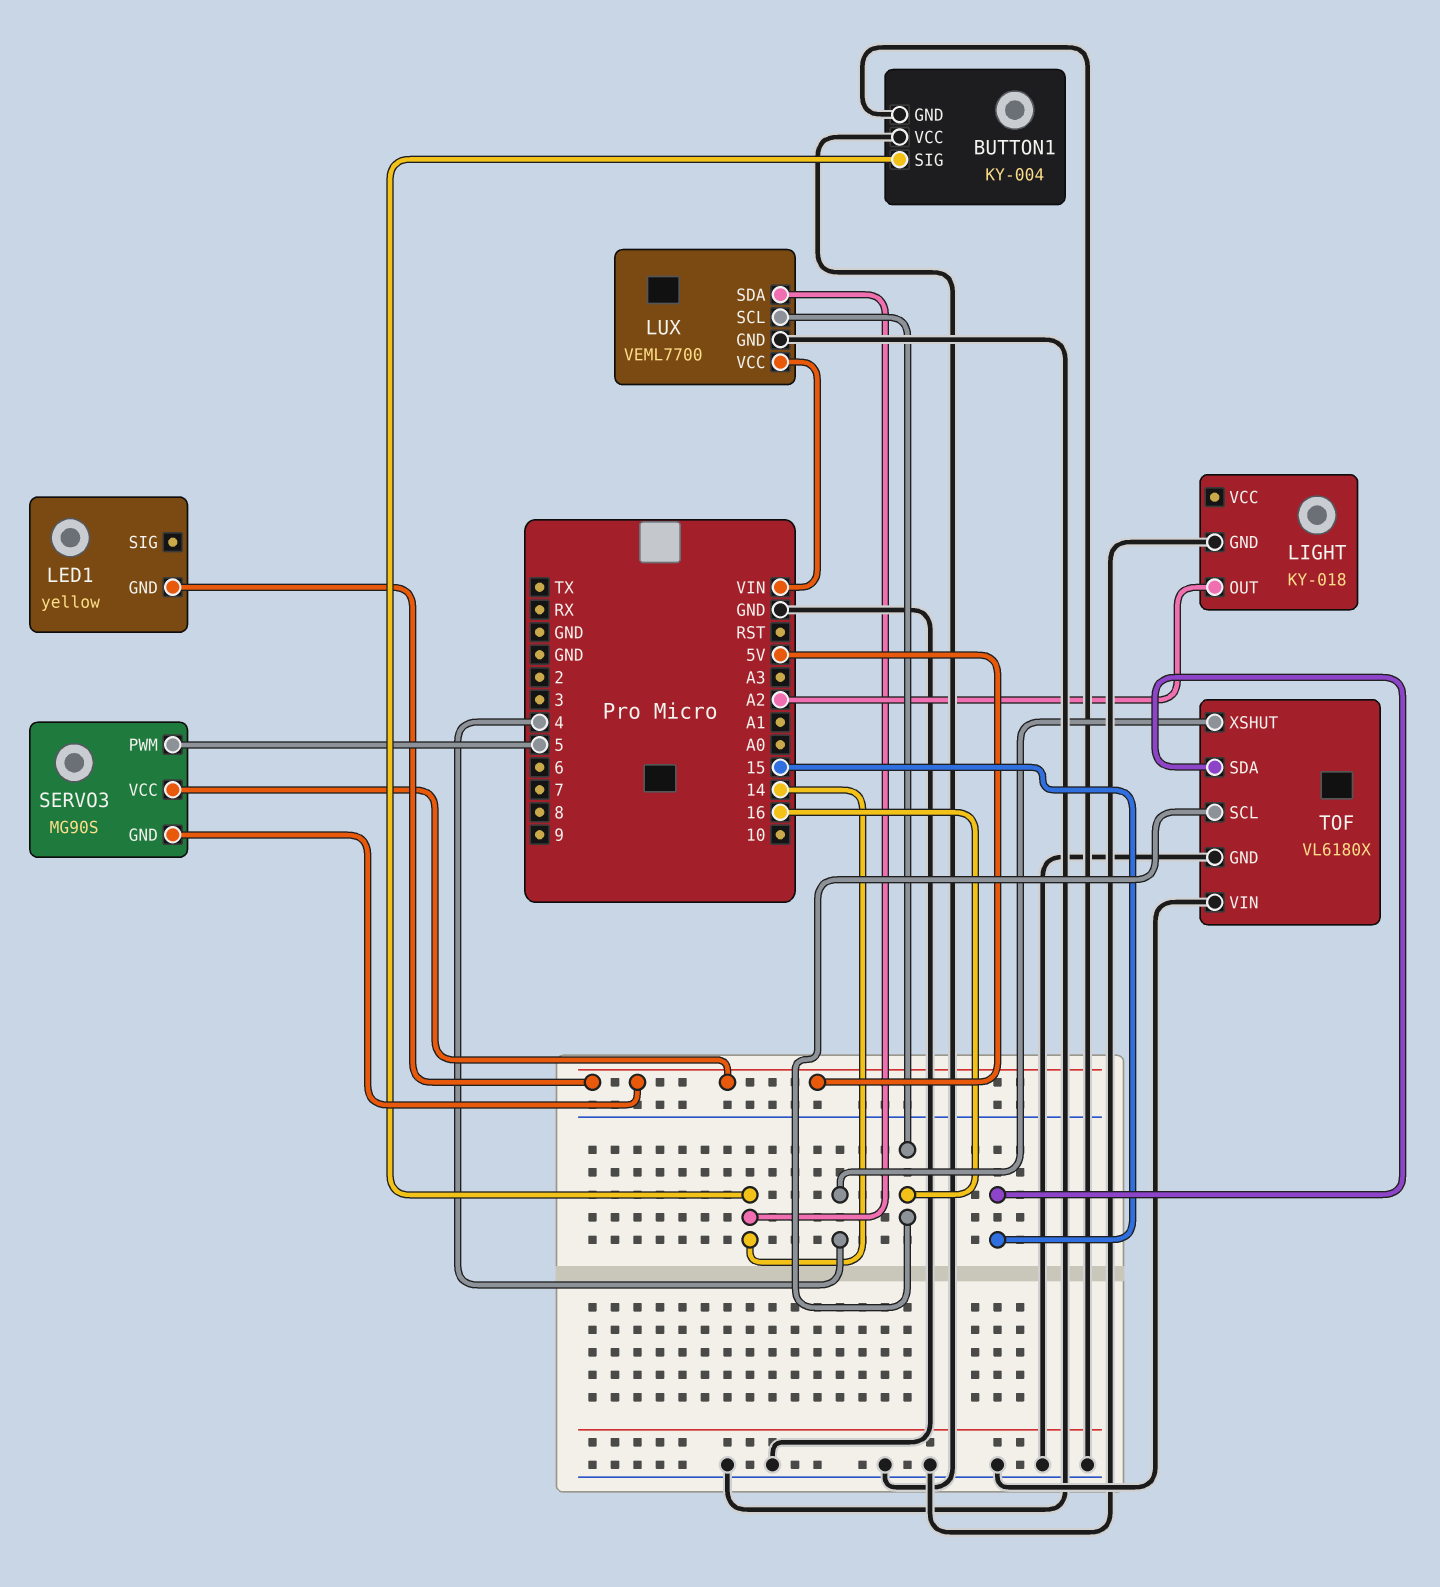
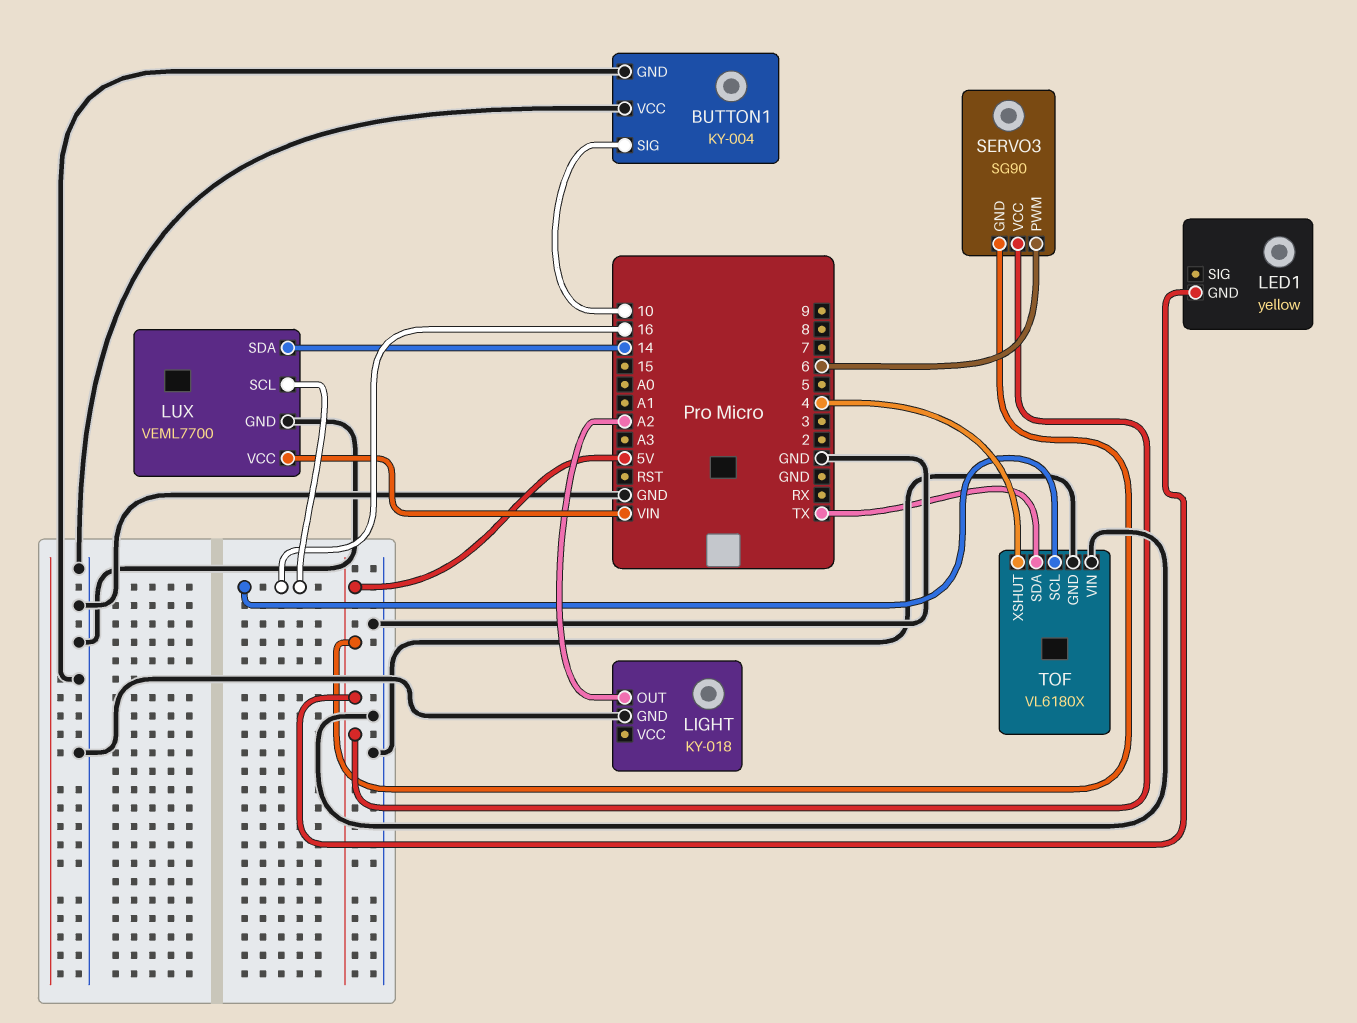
BUTTON1 pin SIG: 14 -> 10
SERVO3: MG90S -> SG90
SERVO3 pin PWM: 5 -> 6
TOF pin SDA: 15 -> TX

